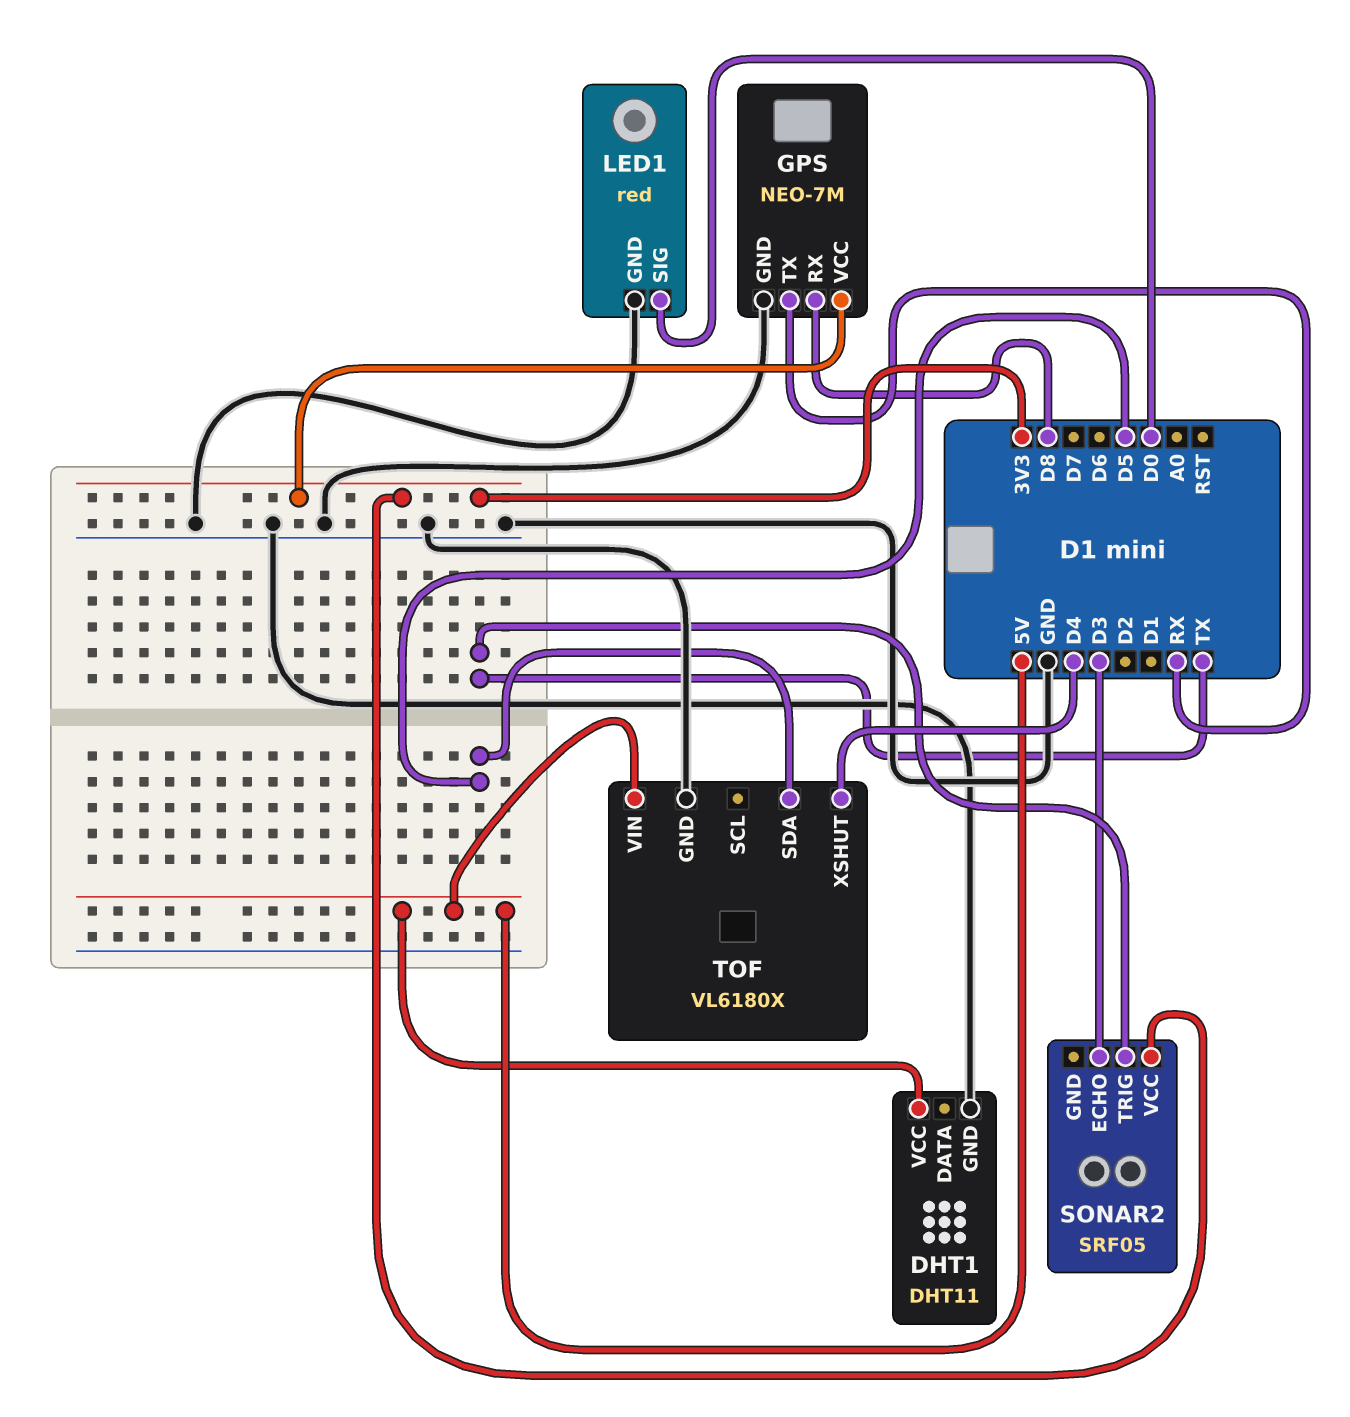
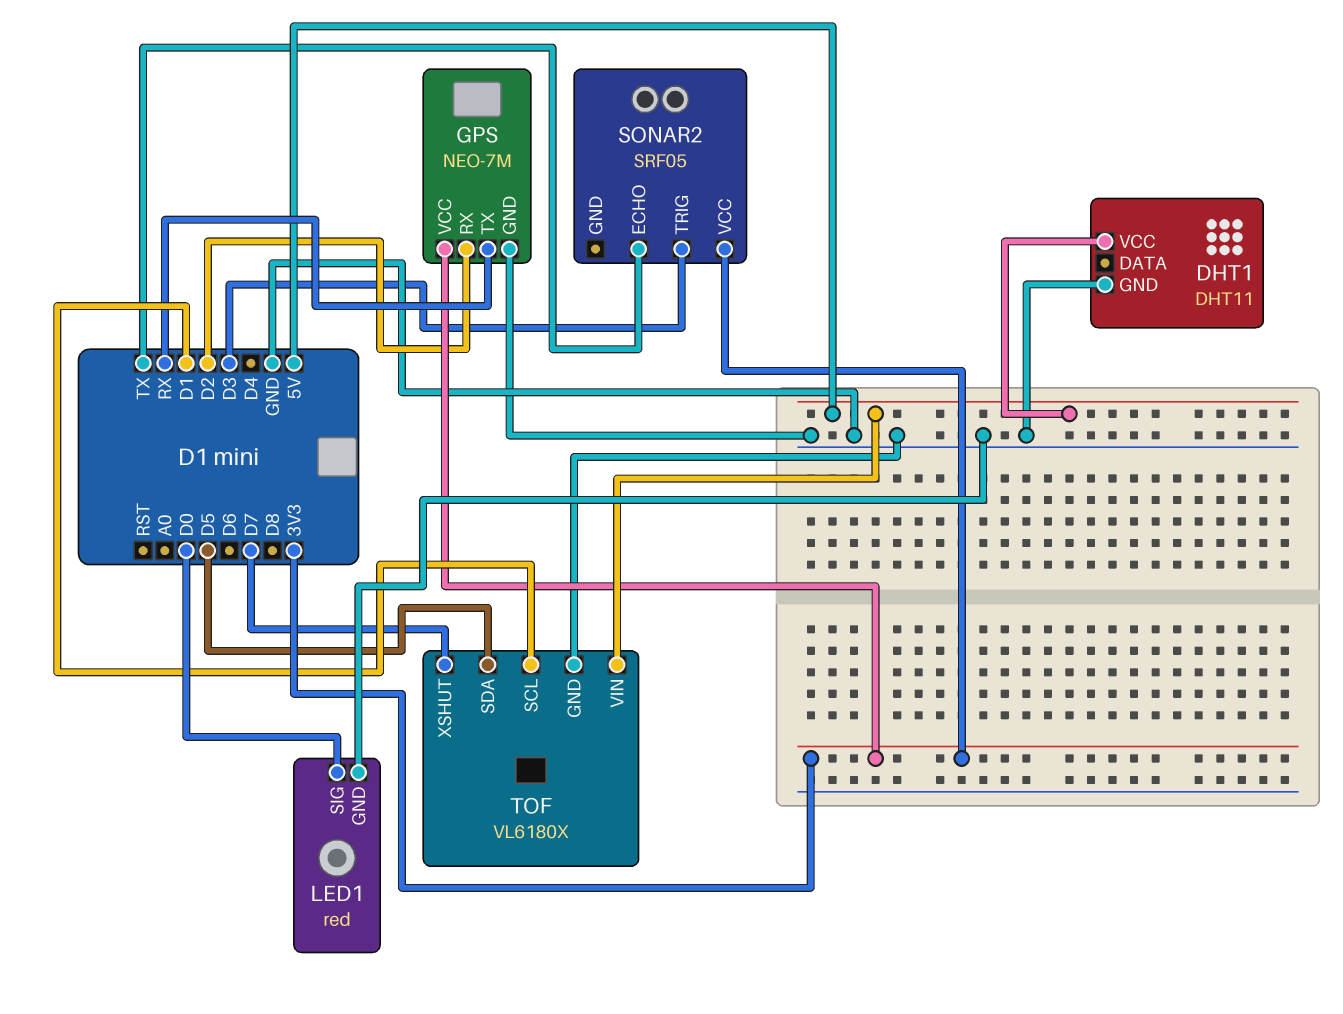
GPS pin RX: D8 -> D2
SONAR2 pin ECHO: D3 -> TX
SONAR2 pin TRIG: TX -> D3
TOF pin SCL: none -> D1
TOF pin XSHUT: D4 -> D7

